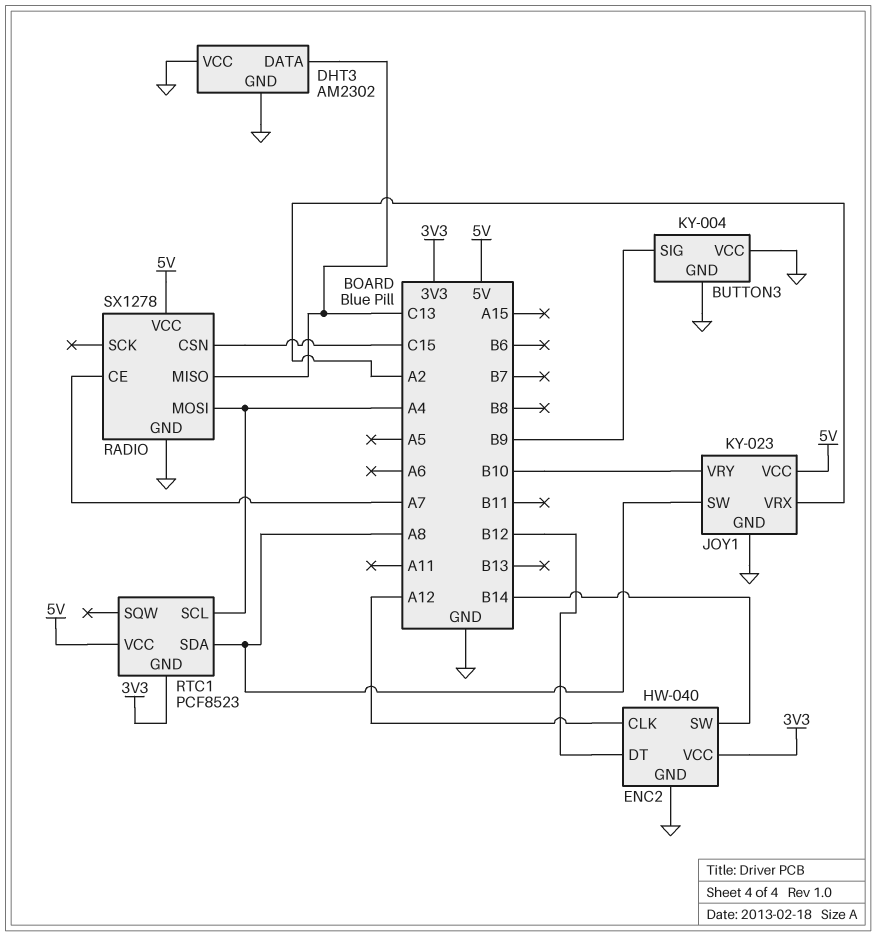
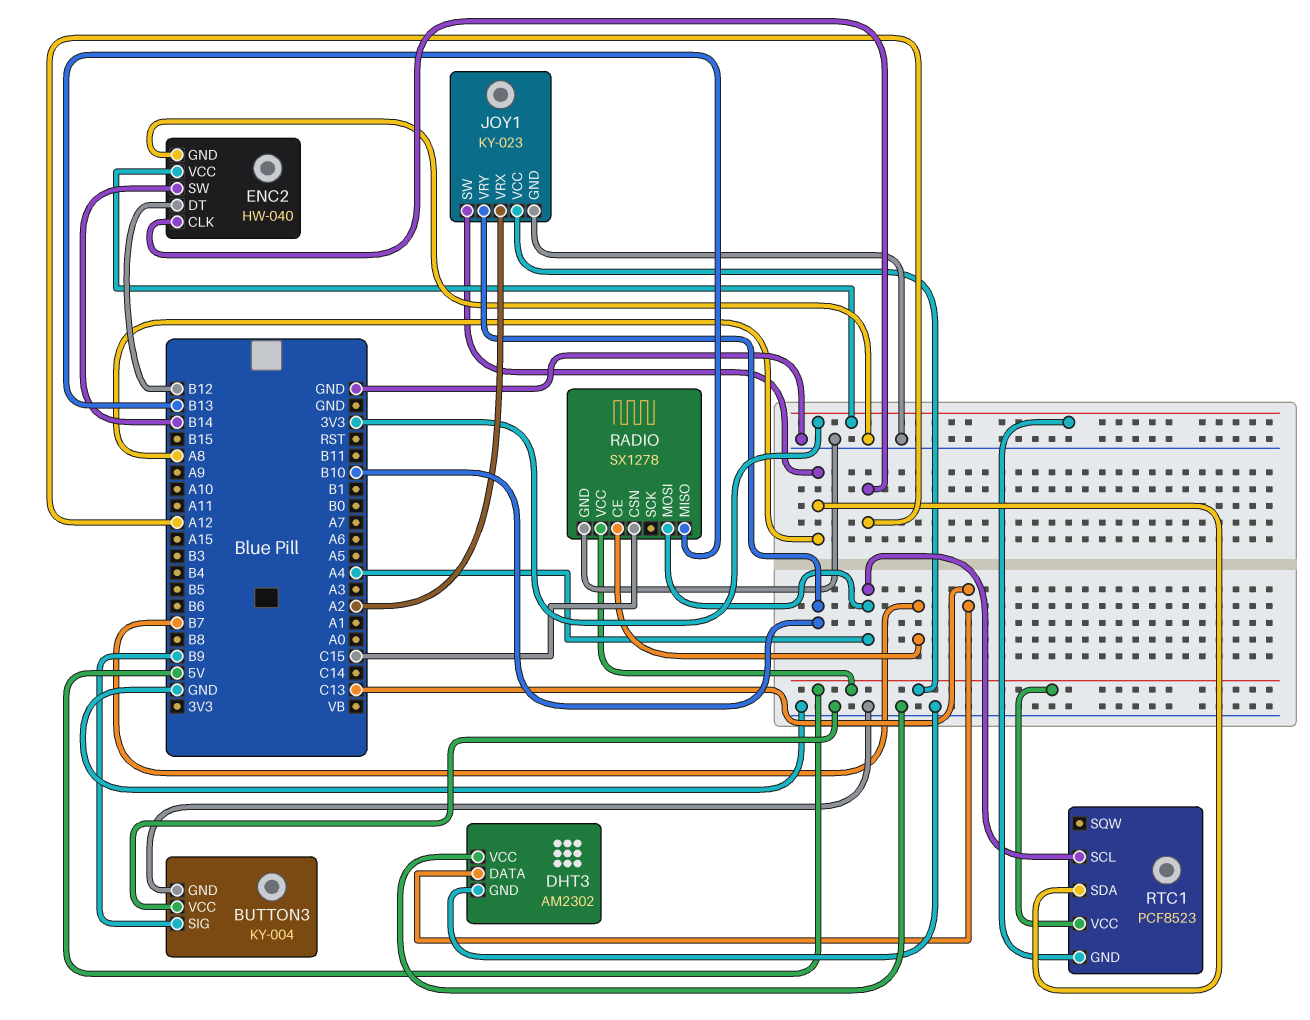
RADIO pin CE: A7 -> B7
RADIO pin MISO: C13 -> B13

